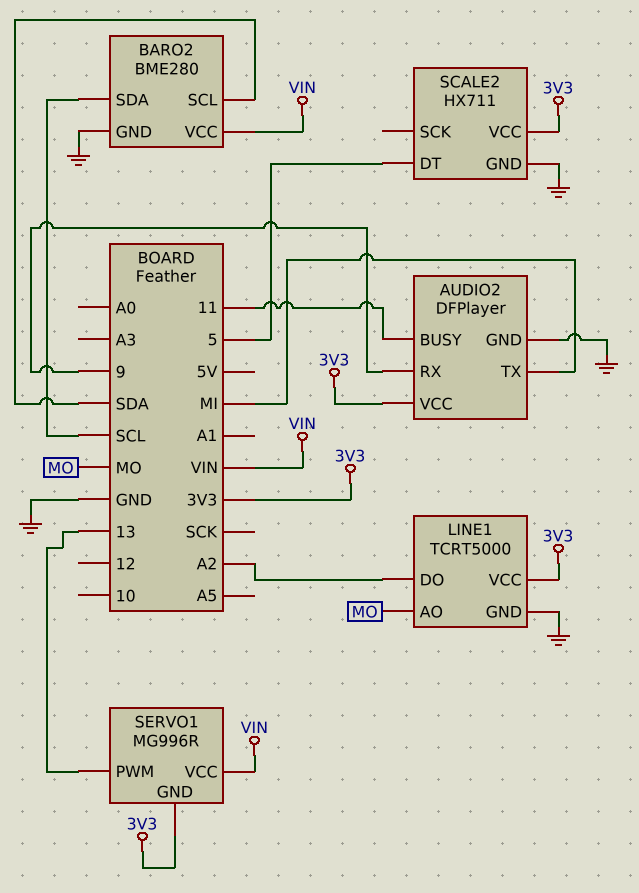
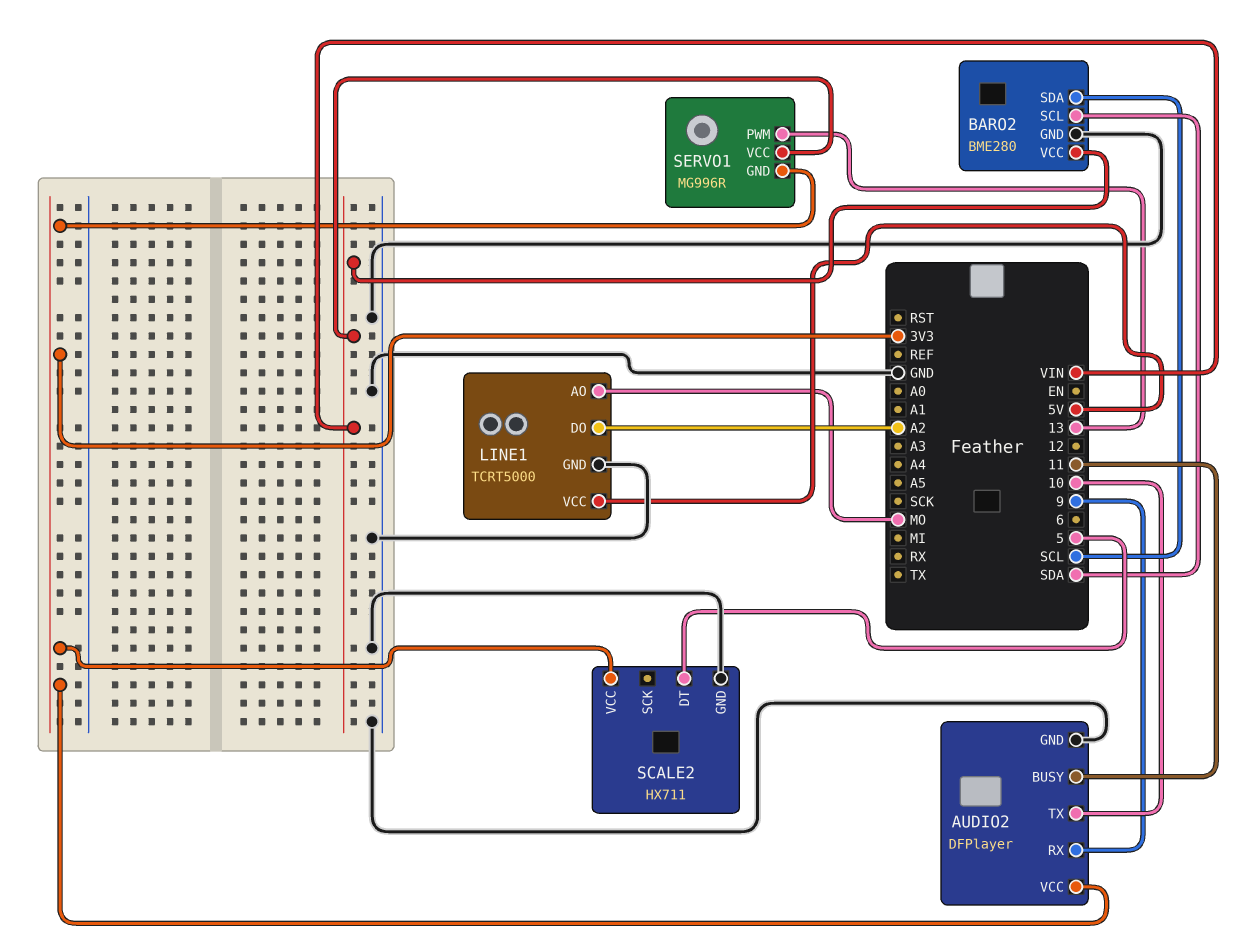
AUDIO2 pin TX: MI -> 10
LINE1 pin VCC: 3V3 -> 5V

